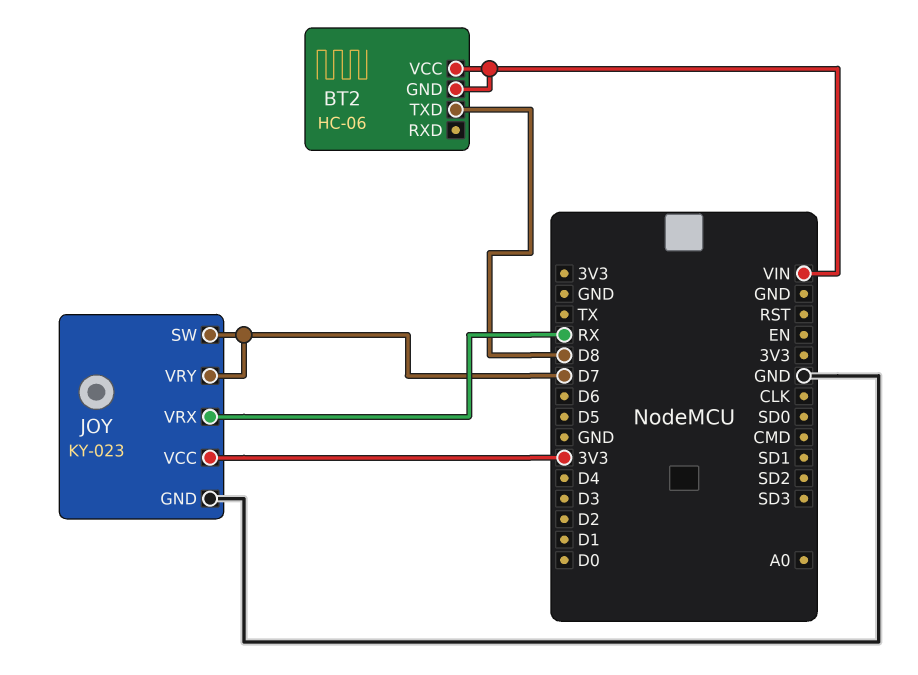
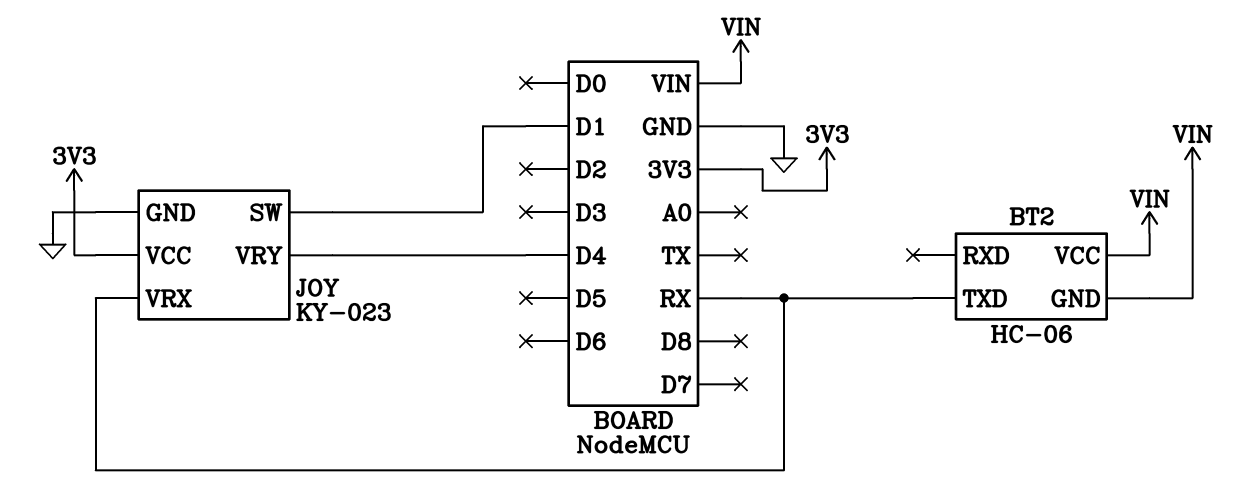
BT2 pin TXD: D8 -> RX
JOY pin SW: D7 -> D1
JOY pin VRY: D7 -> D4

